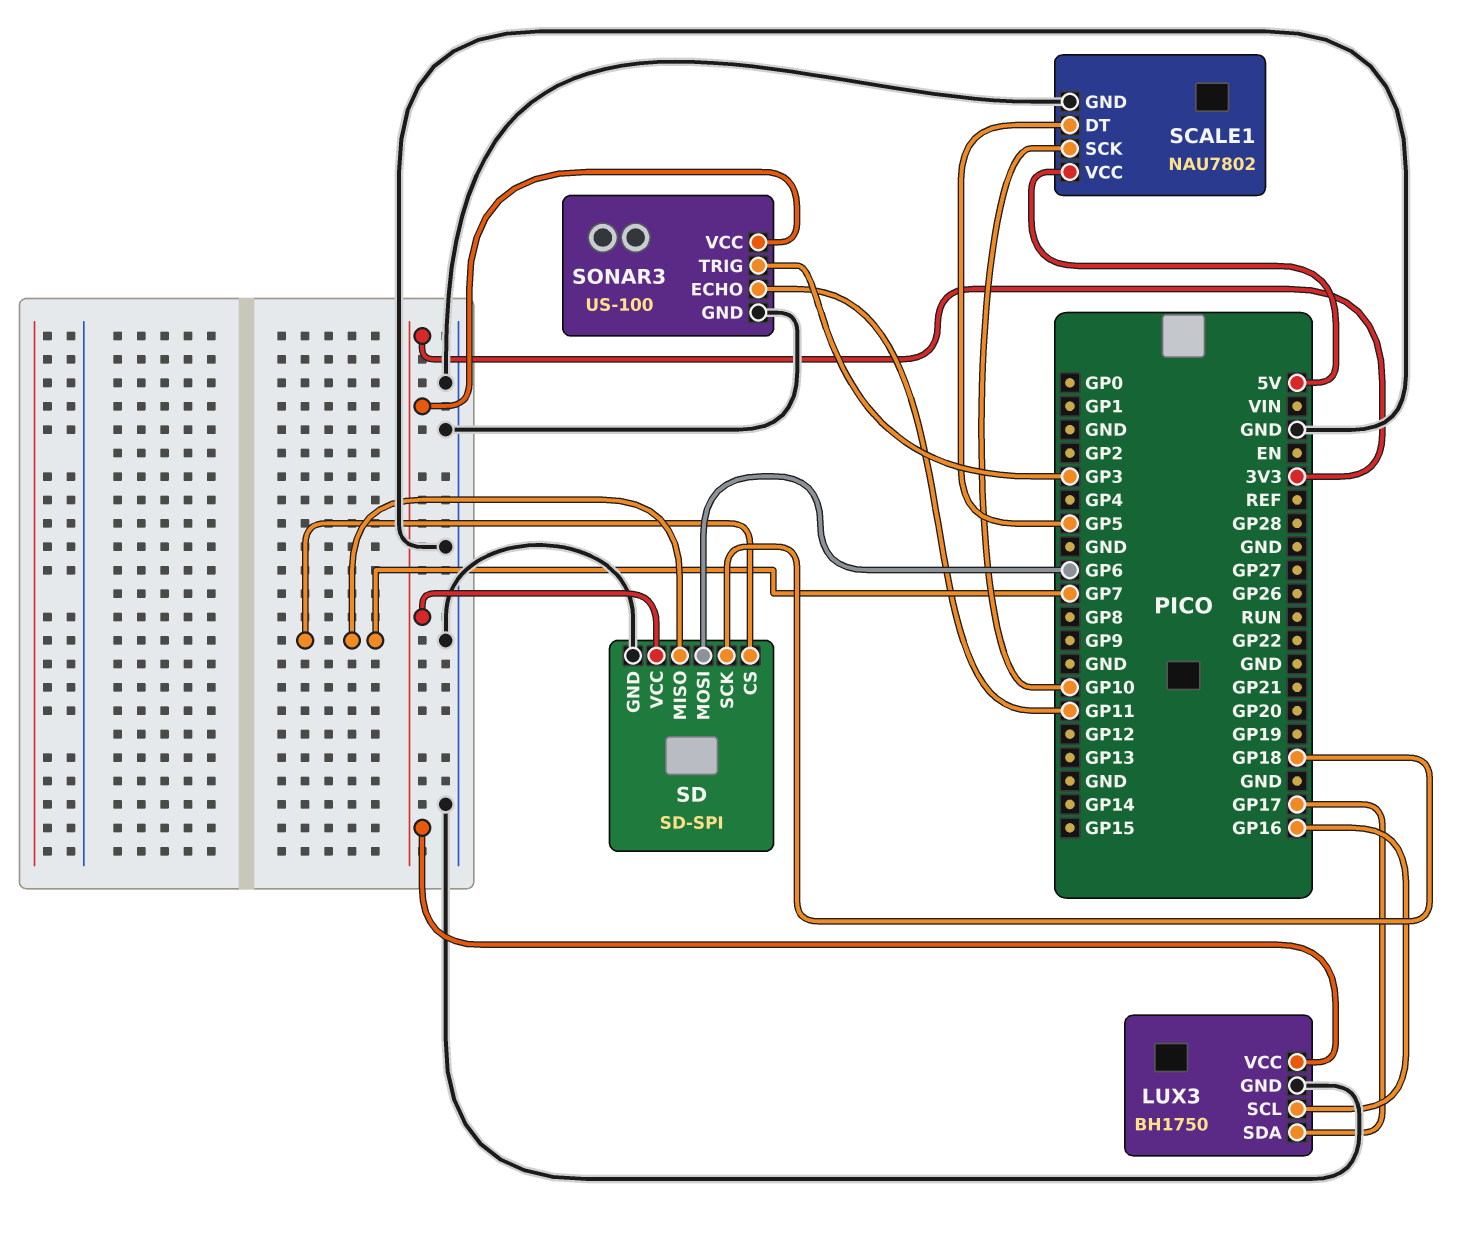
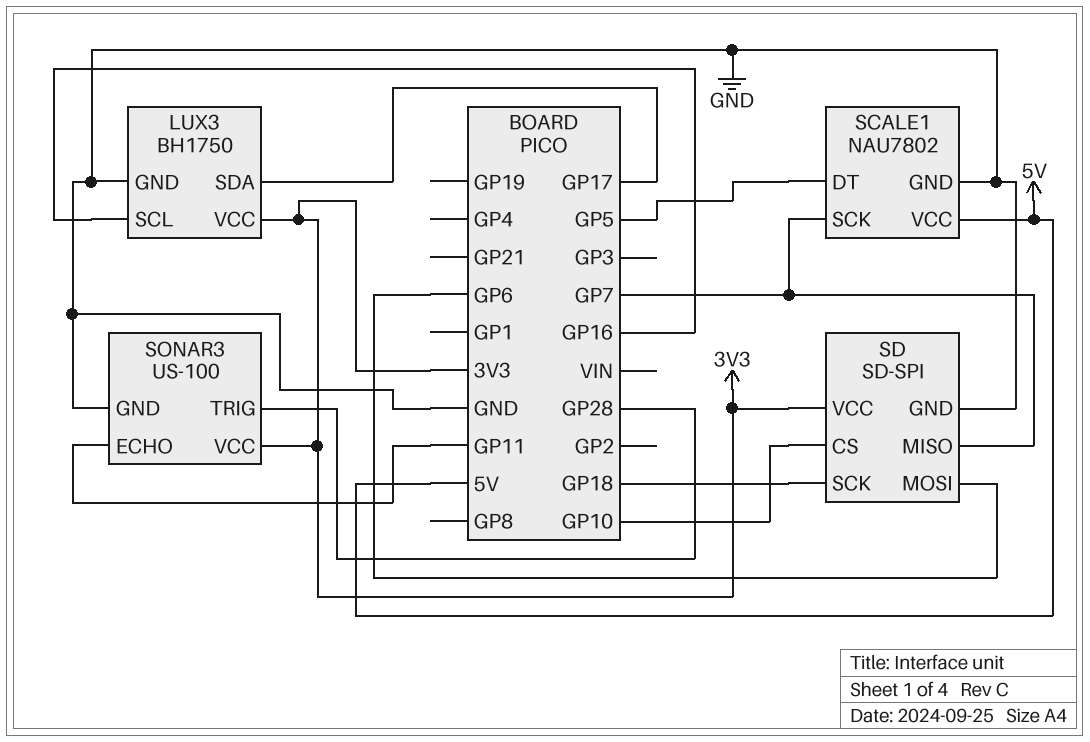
SCALE1 pin SCK: GP10 -> GP7
SD pin CS: GP7 -> GP10
SONAR3 pin TRIG: GP3 -> GP28

